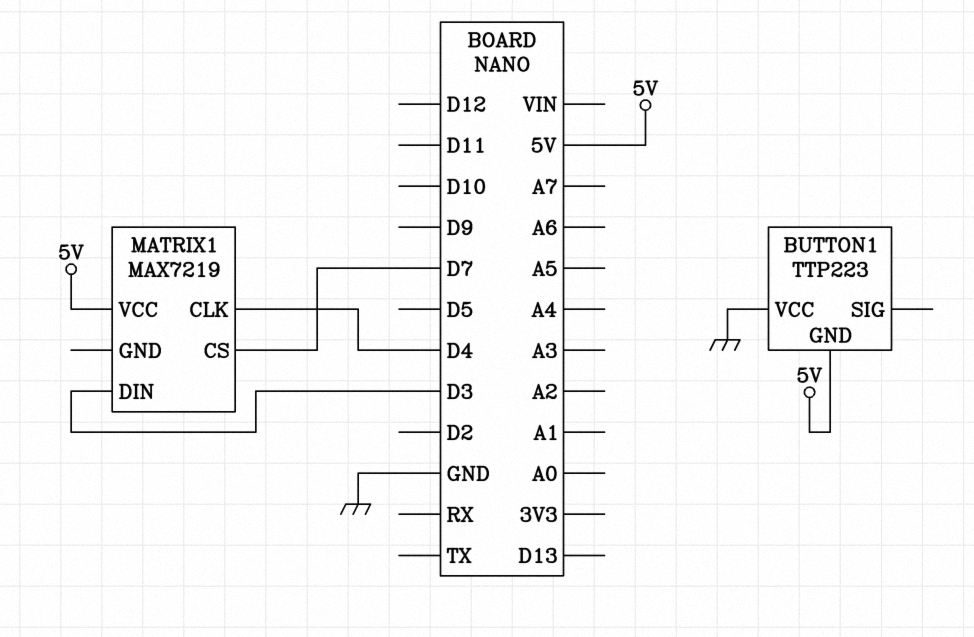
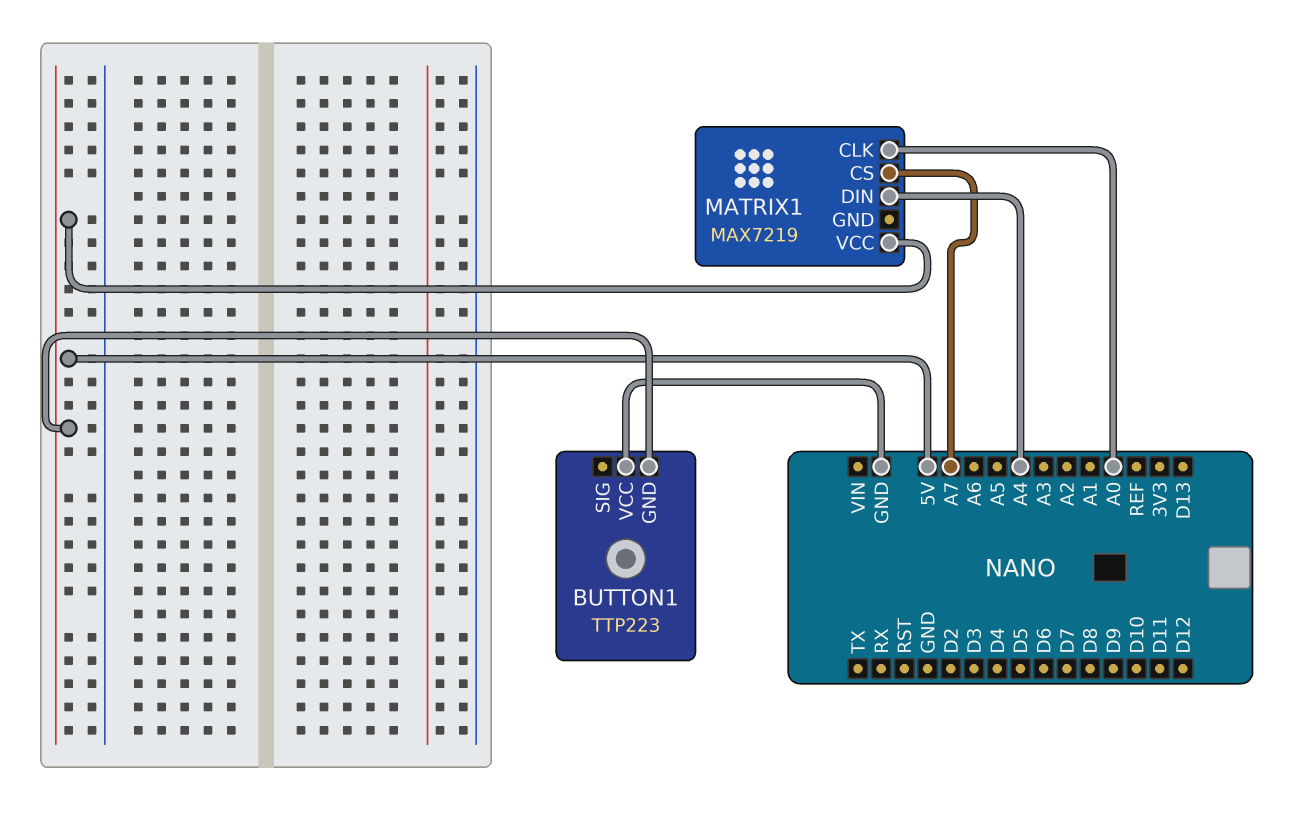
MATRIX1 pin CLK: D4 -> A0
MATRIX1 pin CS: D7 -> A7
MATRIX1 pin DIN: D3 -> A4

